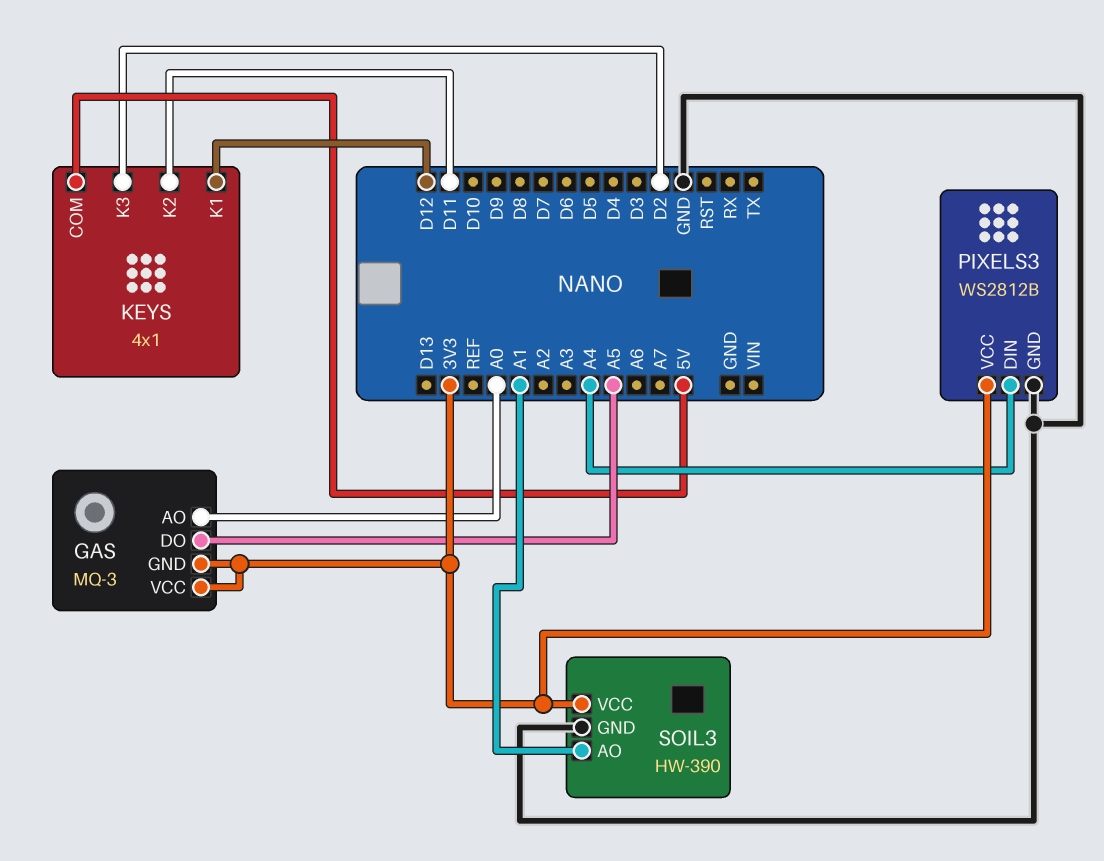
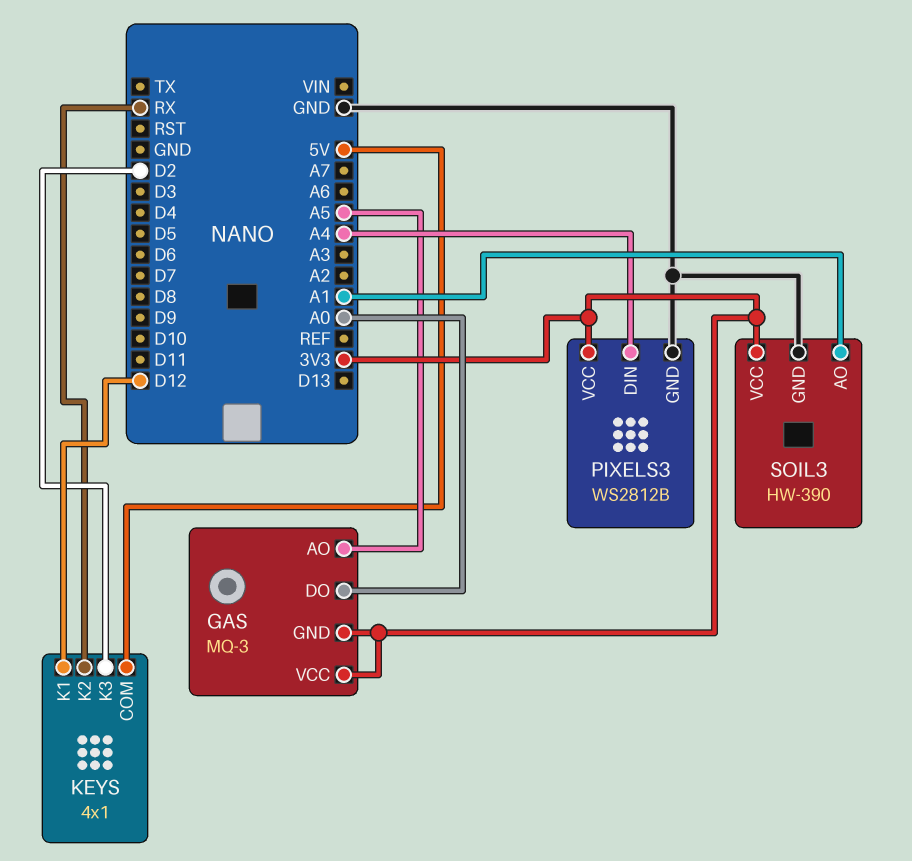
GAS pin AO: A0 -> A5
GAS pin DO: A5 -> A0
KEYS pin K2: D11 -> RX

